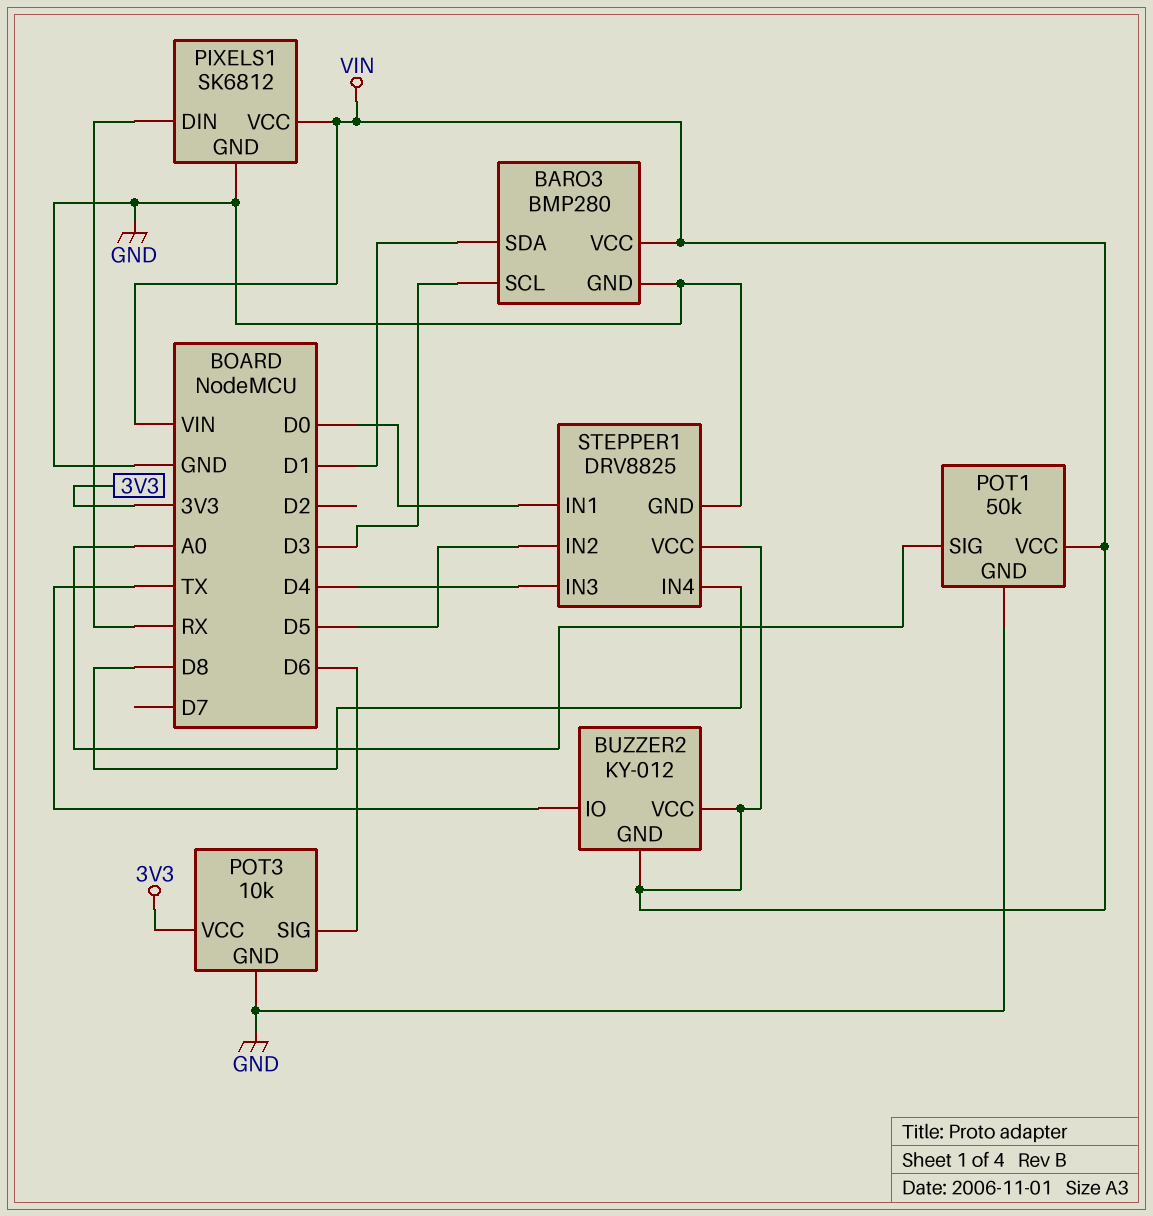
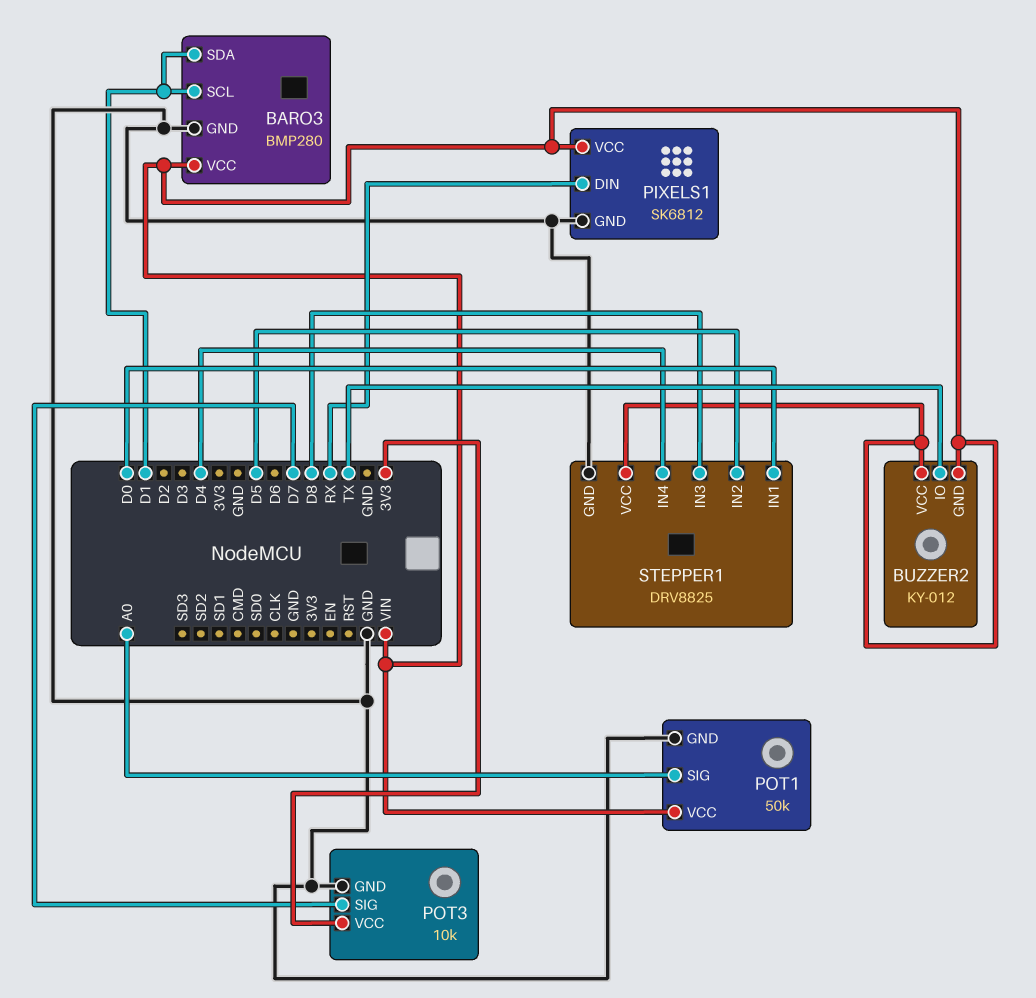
BARO3 pin SCL: D3 -> D1
POT3 pin SIG: D6 -> D7
STEPPER1 pin IN3: D4 -> D8
STEPPER1 pin IN4: D8 -> D4

